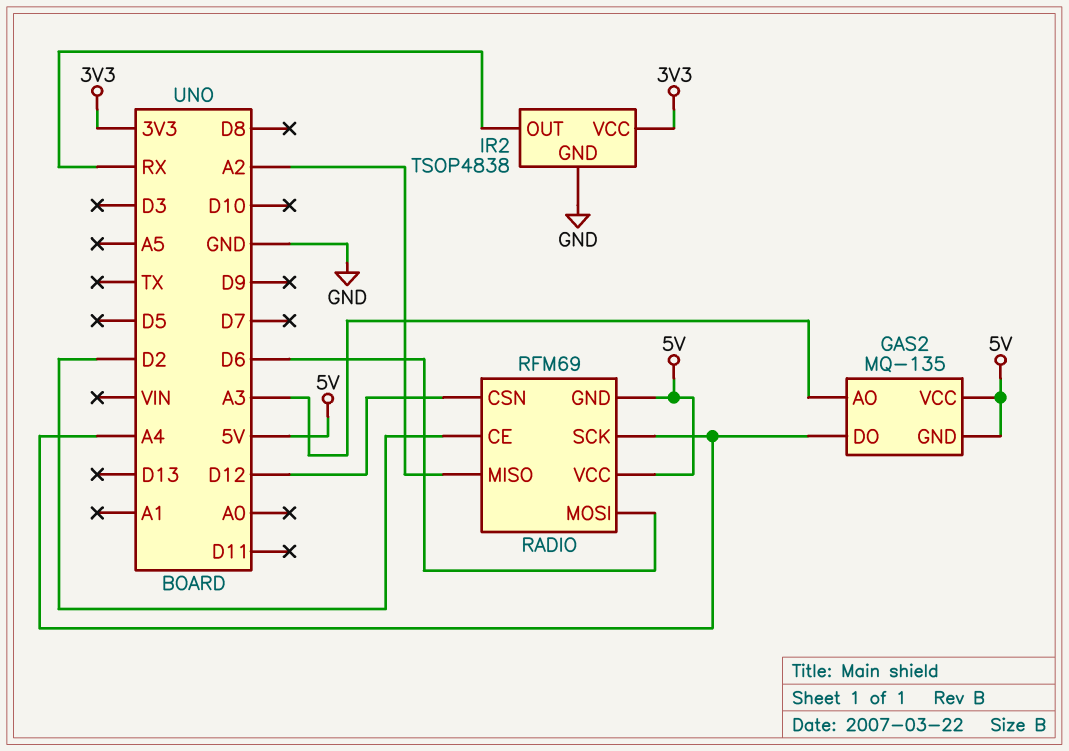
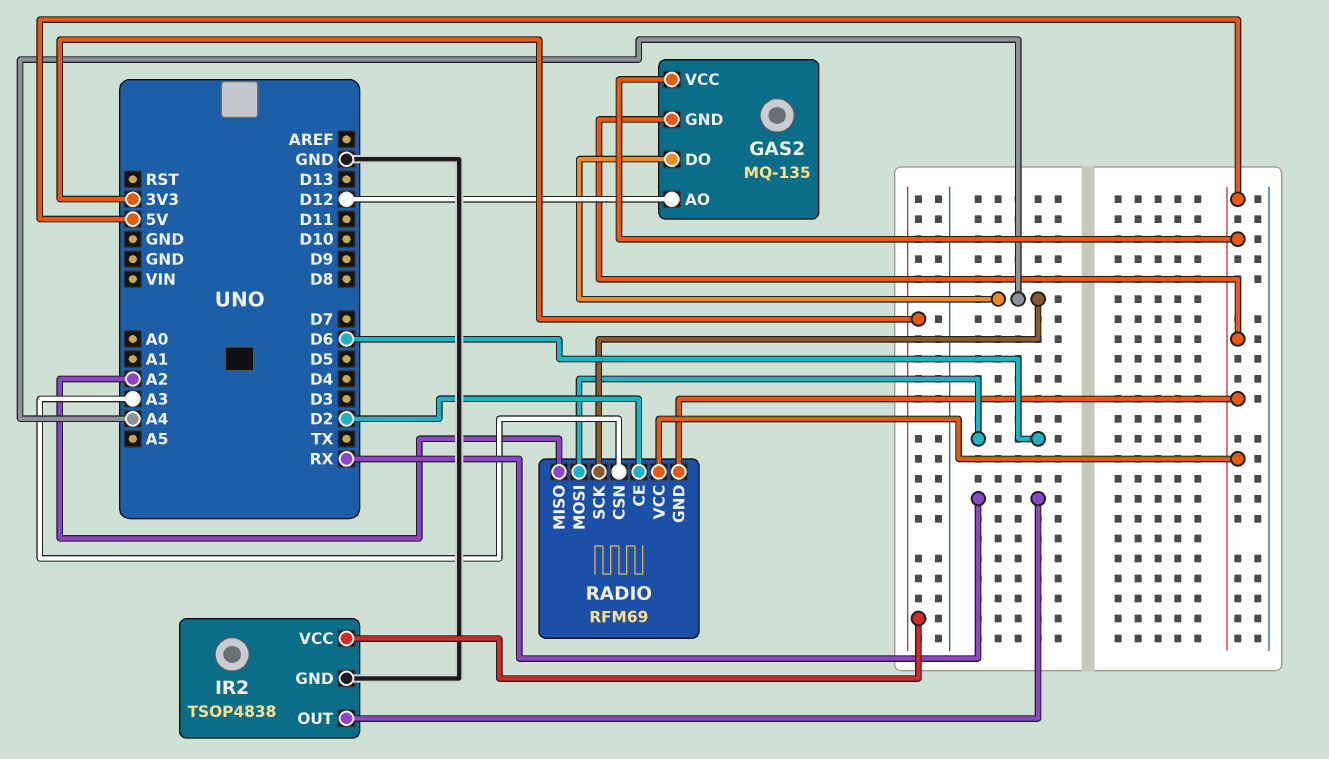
GAS2 pin AO: A3 -> D12
RADIO pin CSN: D12 -> A3

